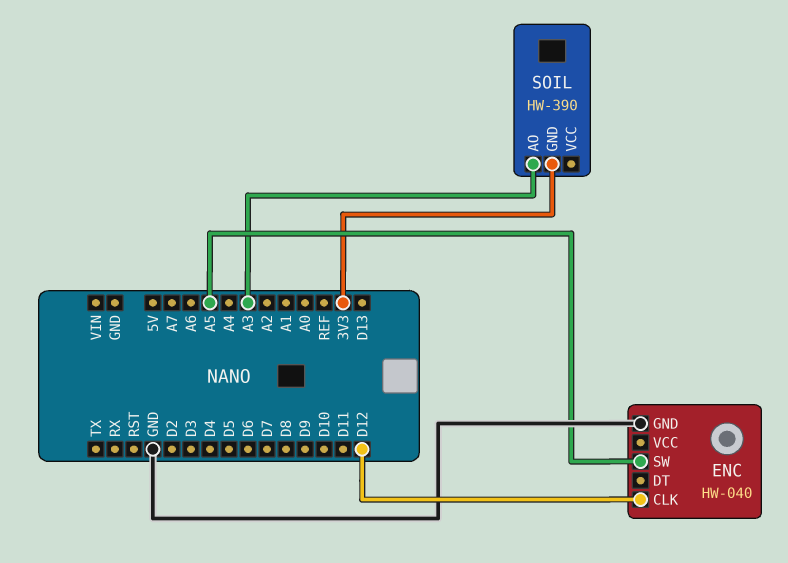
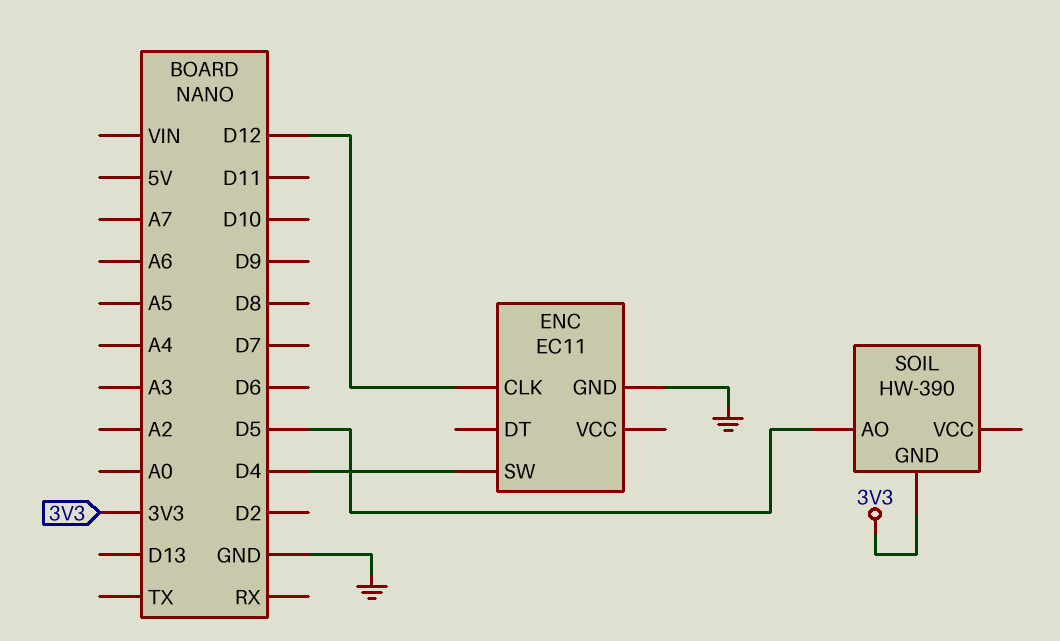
ENC: HW-040 -> EC11
ENC pin SW: A5 -> D4
SOIL pin AO: A3 -> D5

